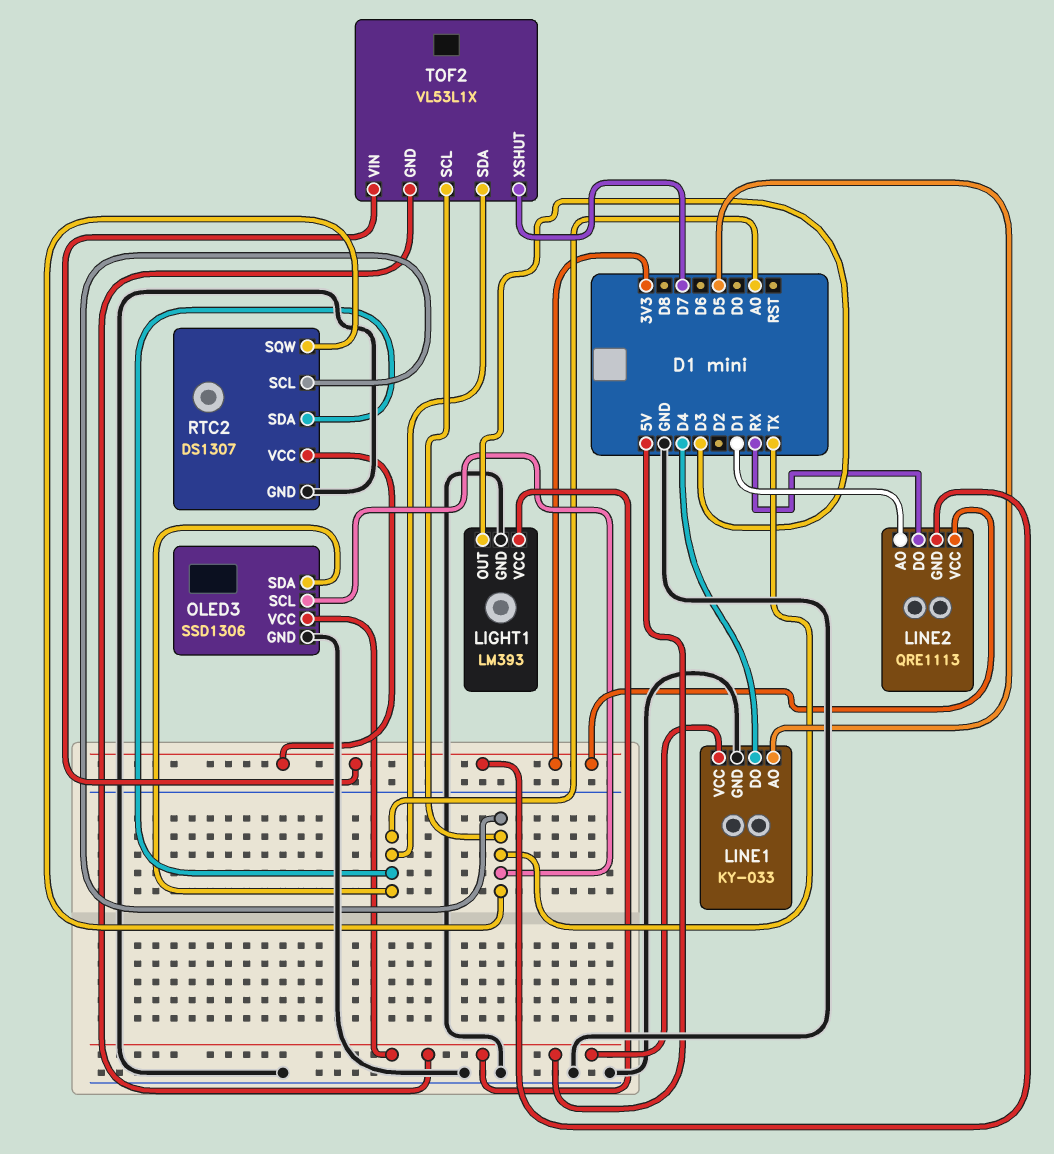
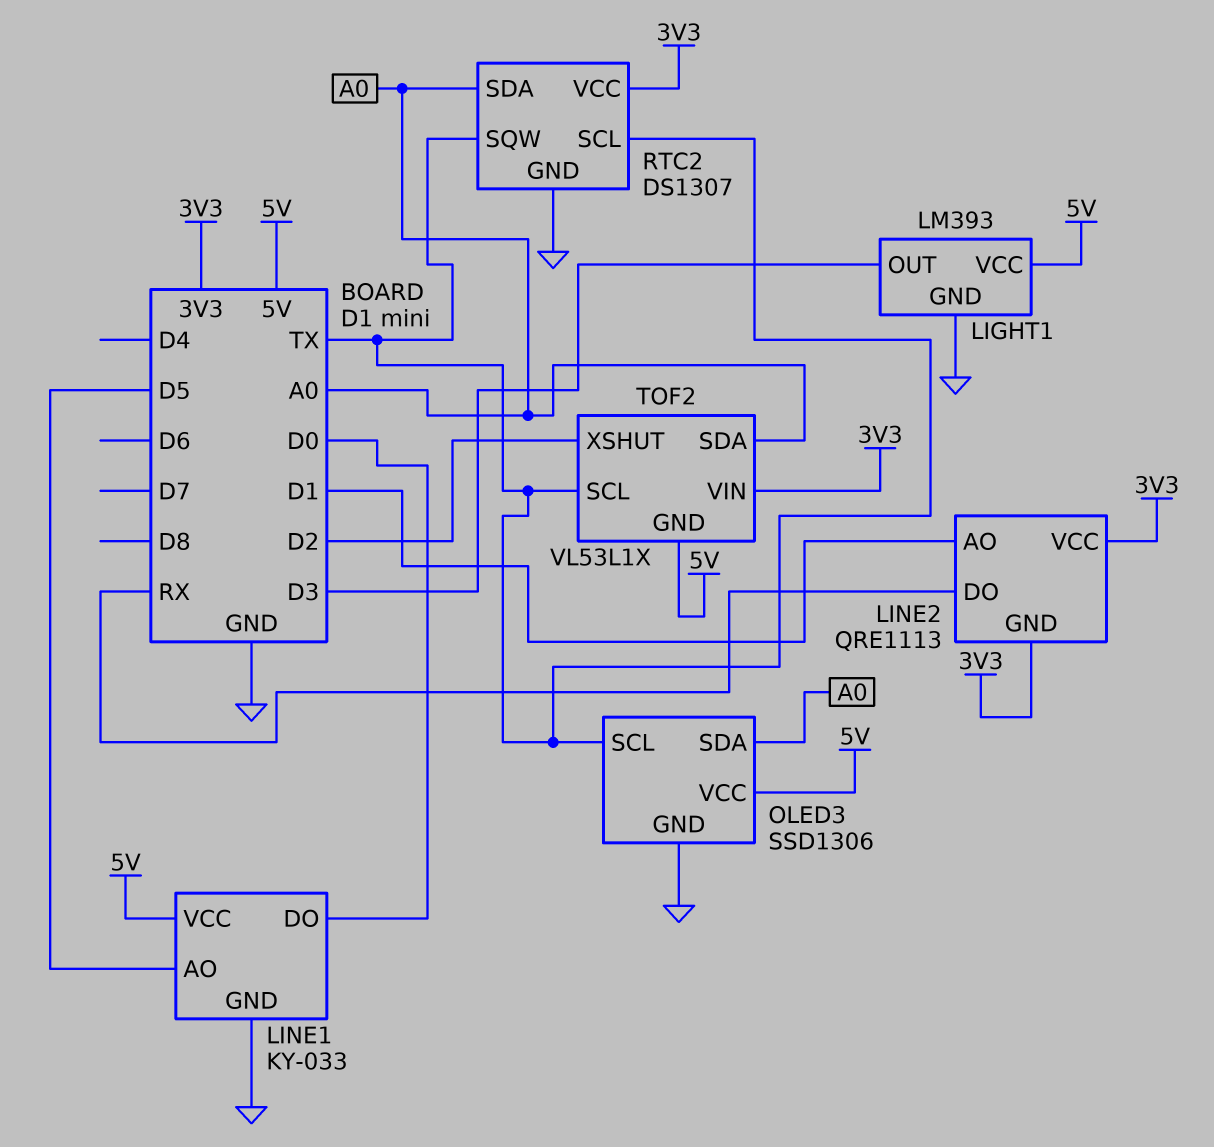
LINE1 pin DO: D4 -> D0
TOF2 pin XSHUT: D7 -> D2

